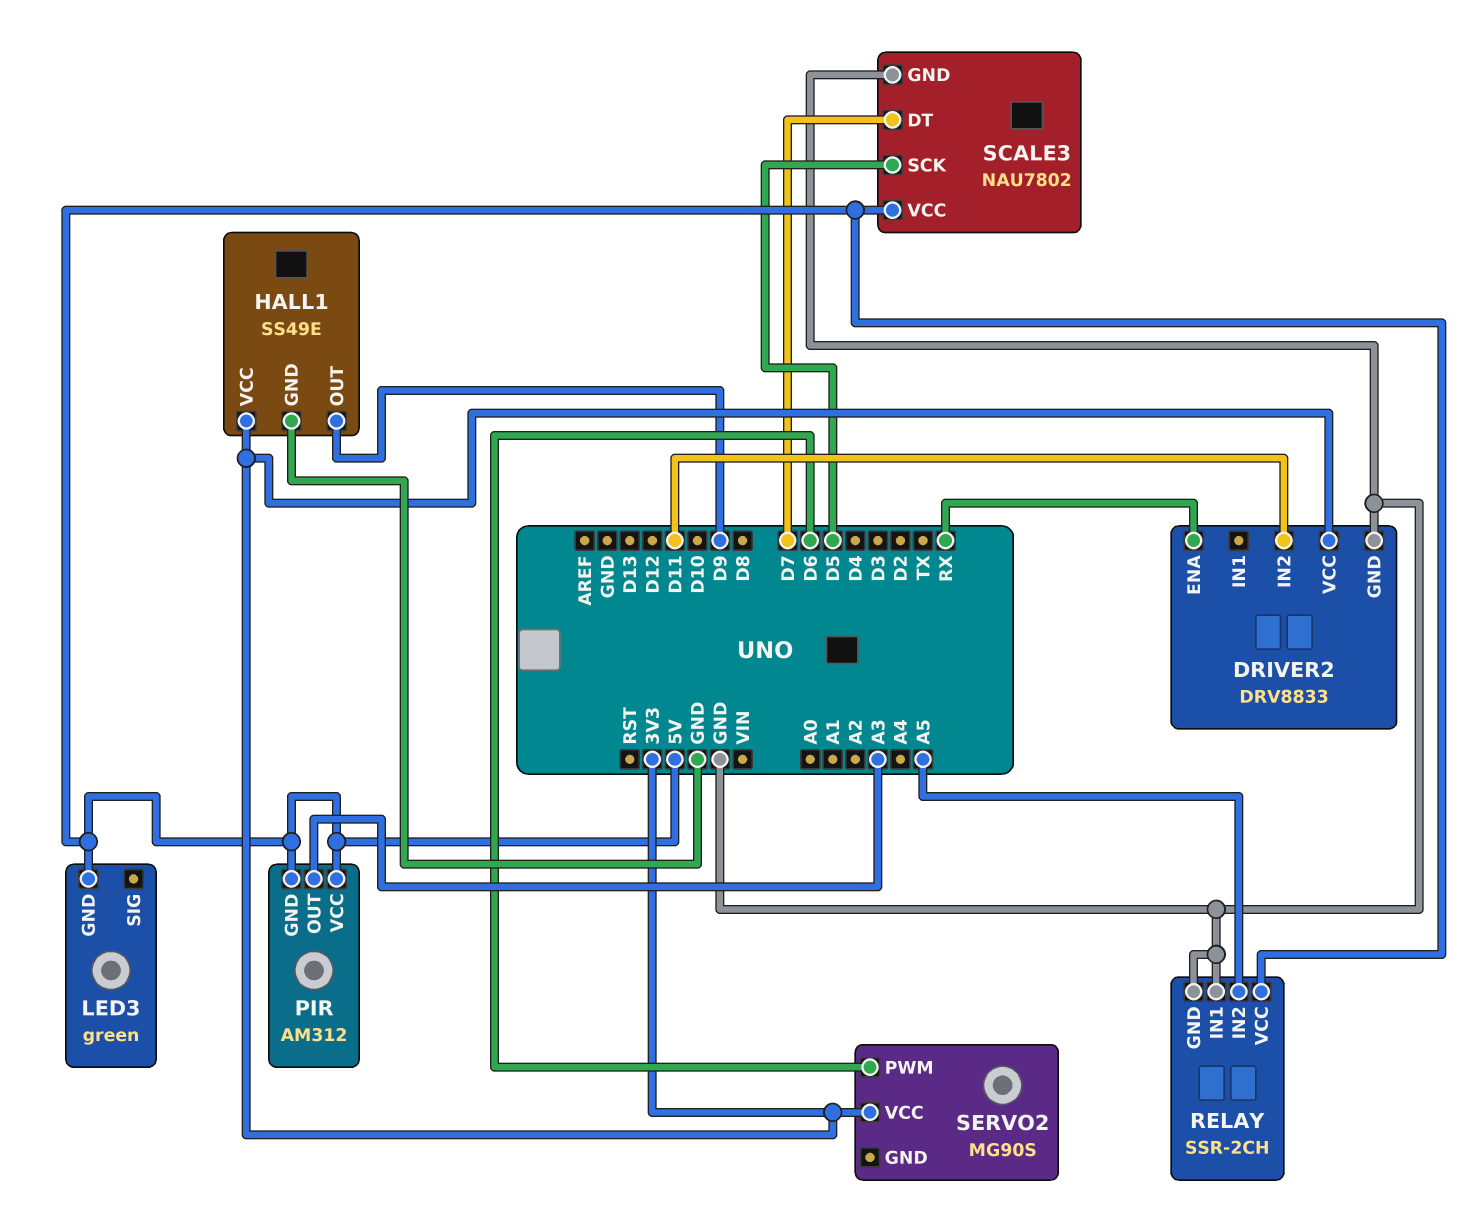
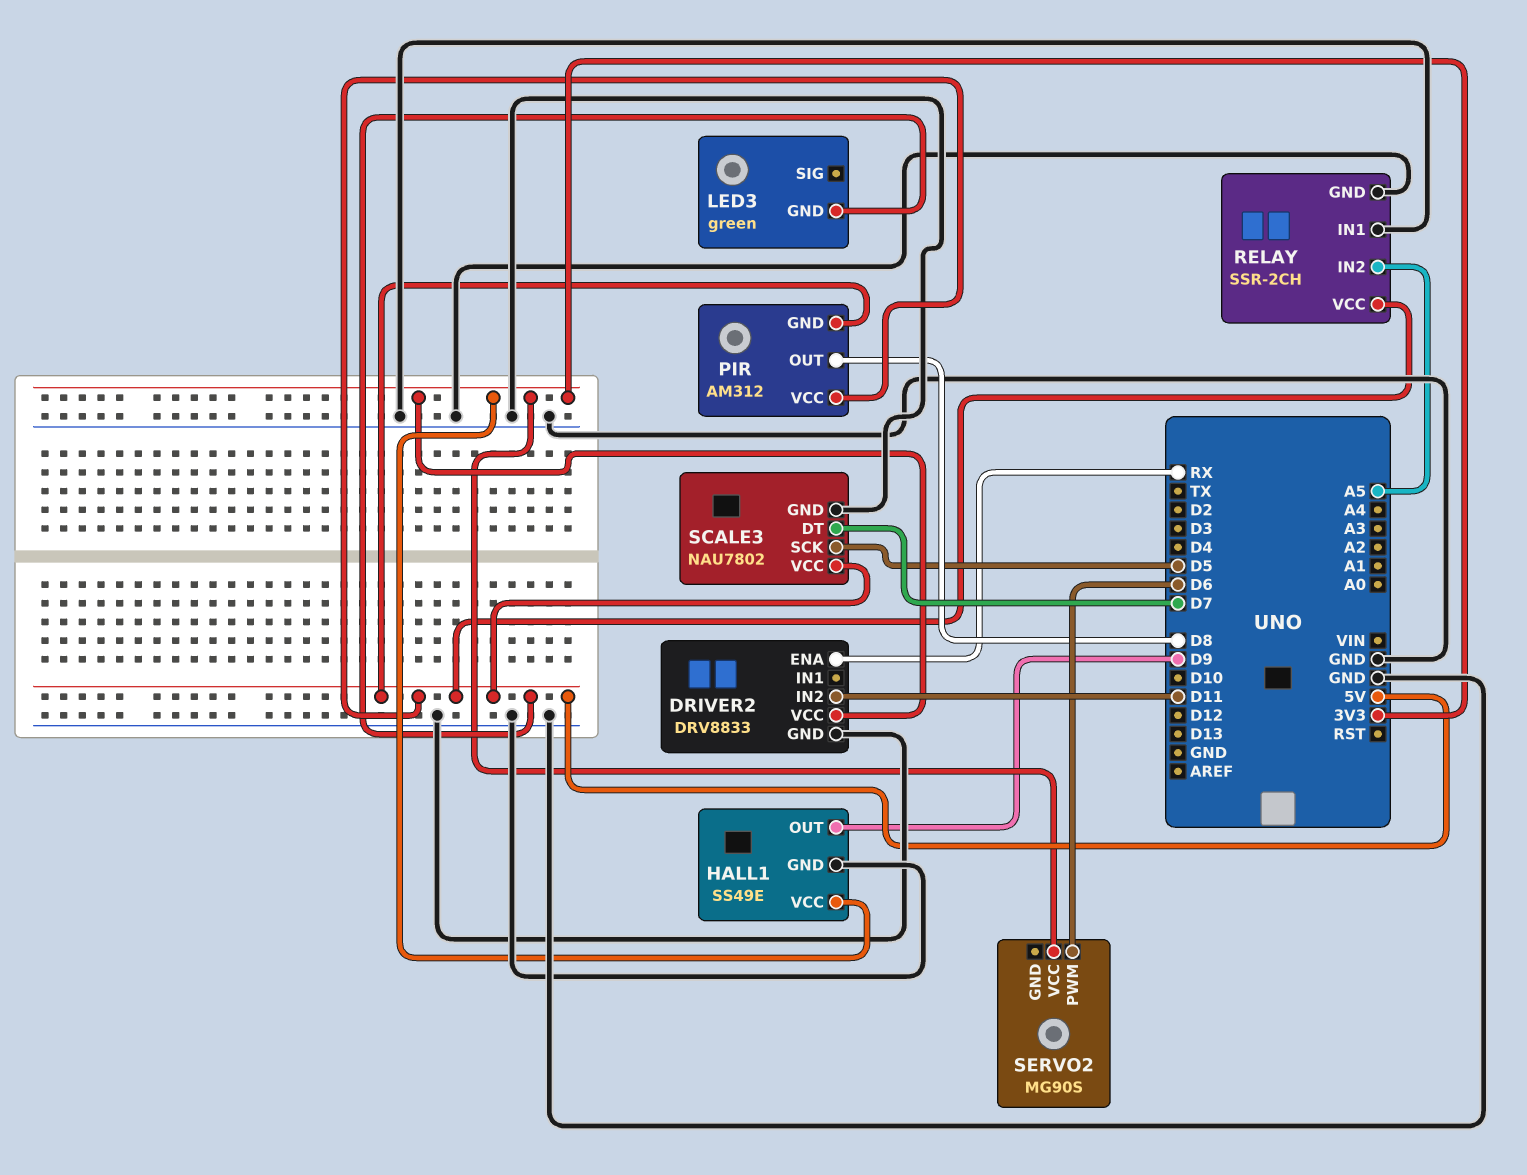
PIR pin OUT: A3 -> D8

